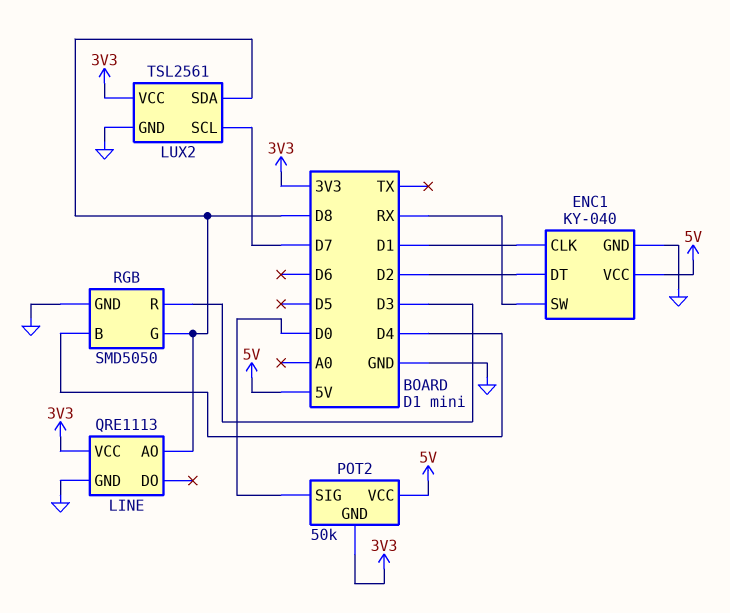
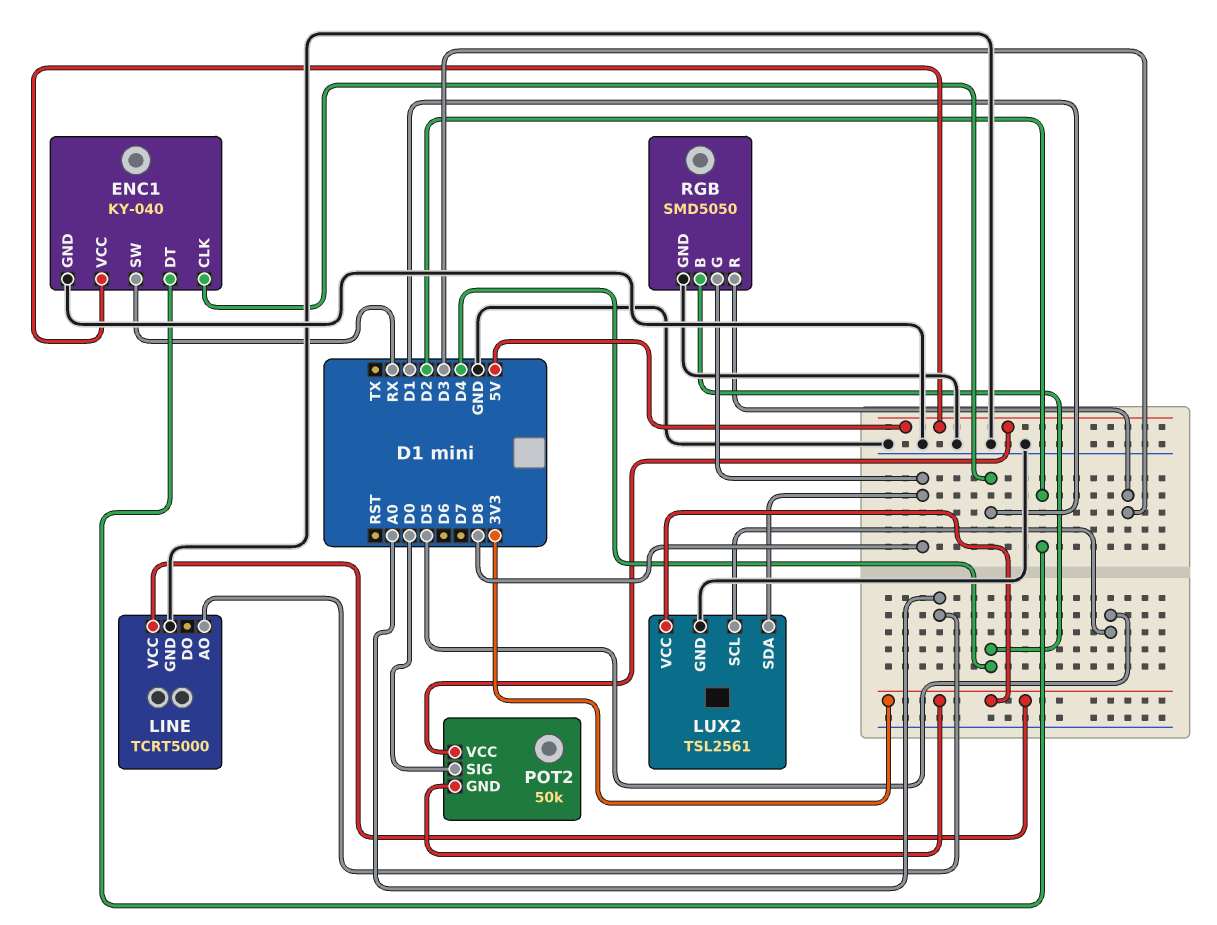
LINE: QRE1113 -> TCRT5000
LINE pin AO: D8 -> A0
LUX2 pin SCL: D7 -> D5

